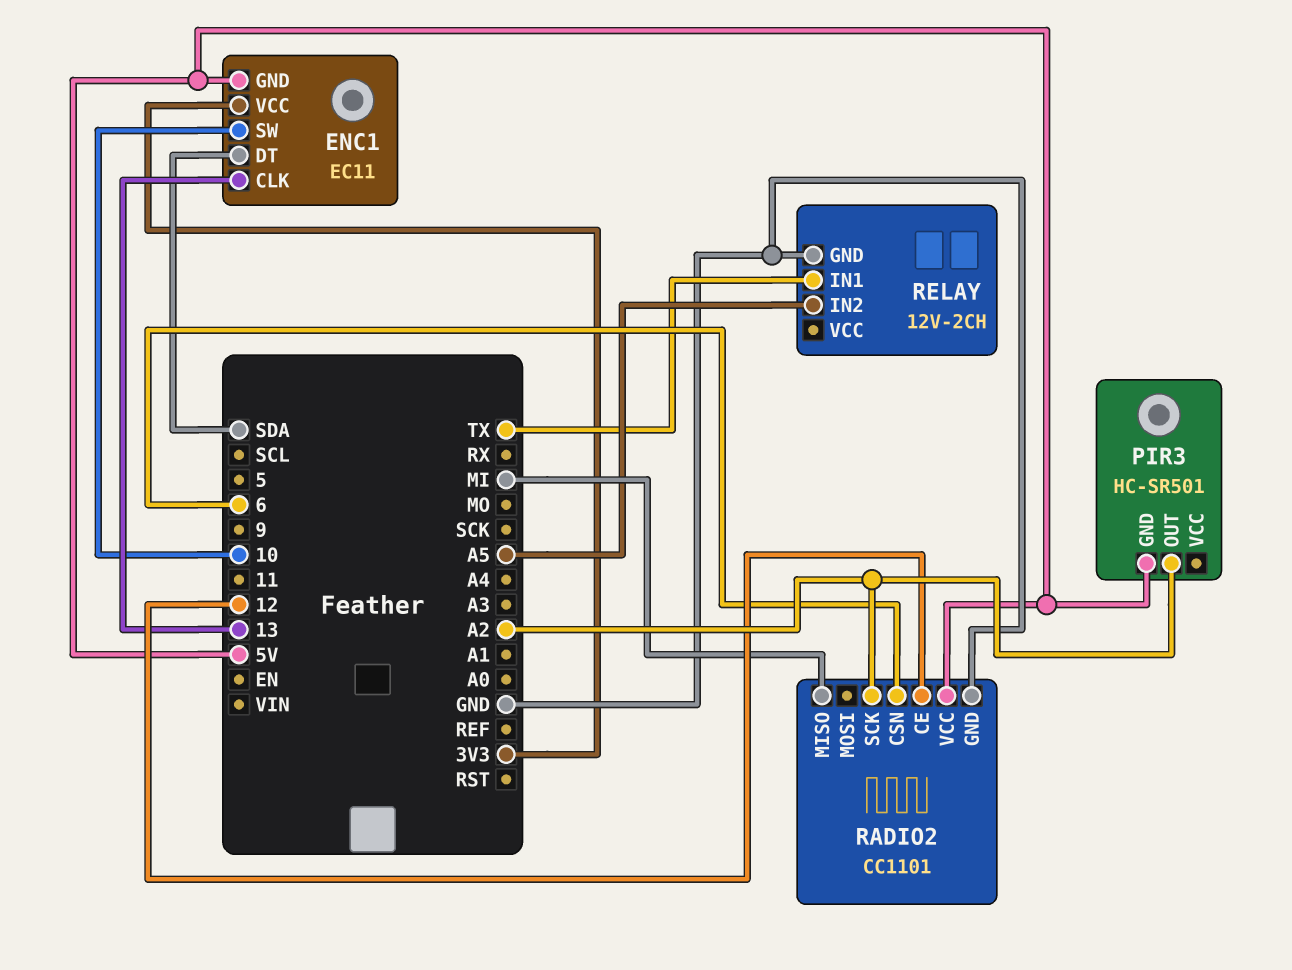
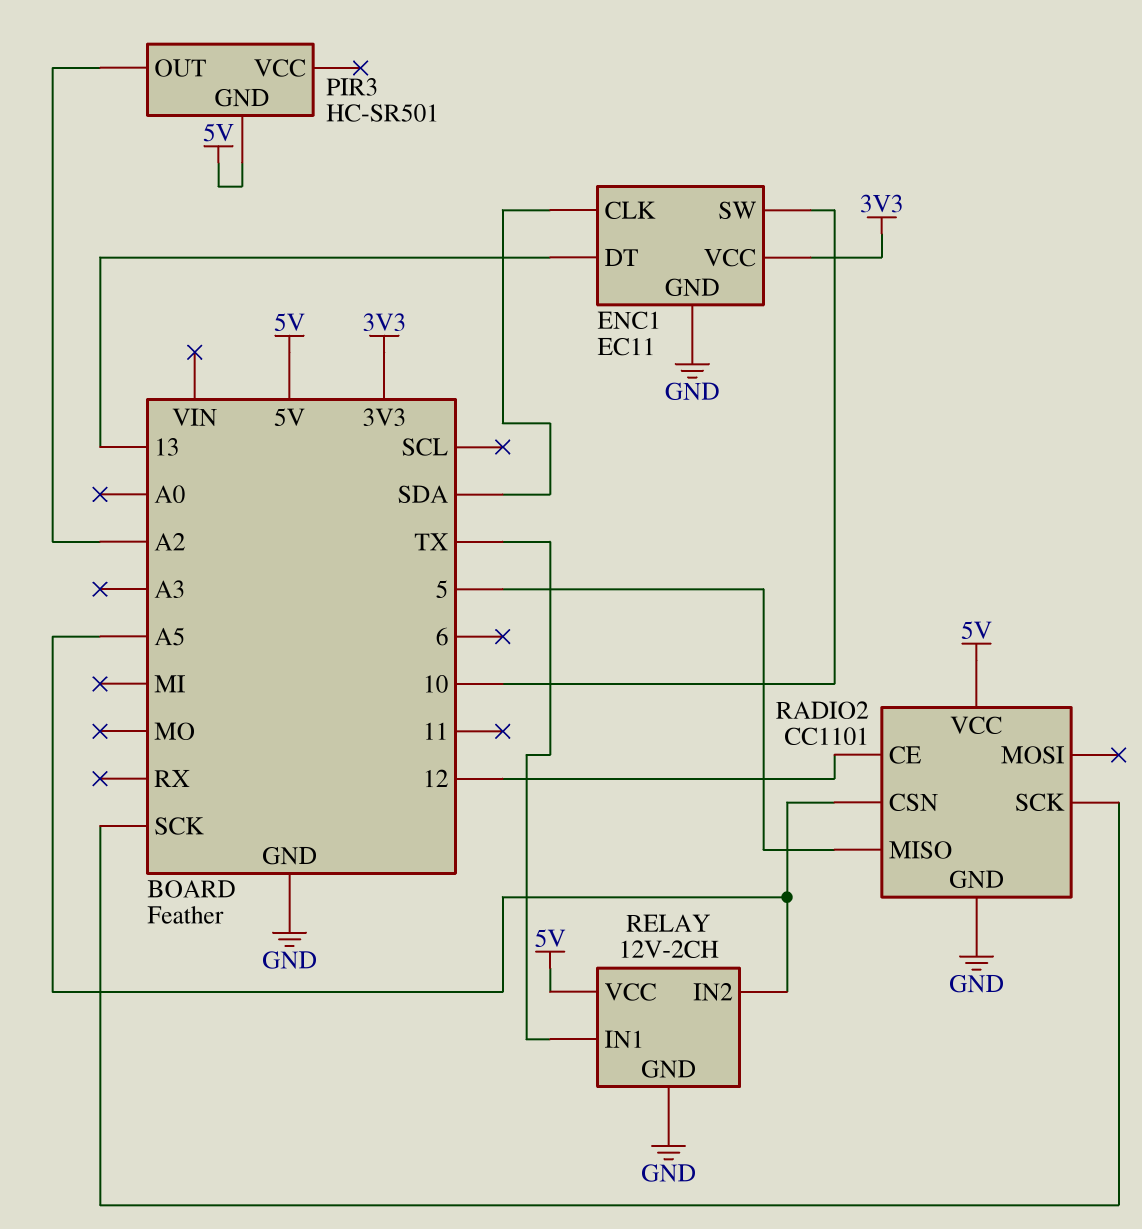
ENC1 pin CLK: 13 -> SDA
ENC1 pin DT: SDA -> 13
ENC1 pin GND: 5V -> GND
RADIO2 pin CSN: 6 -> A5
RADIO2 pin MISO: MI -> 5
RADIO2 pin SCK: A2 -> SCK
RELAY pin VCC: none -> 5V

